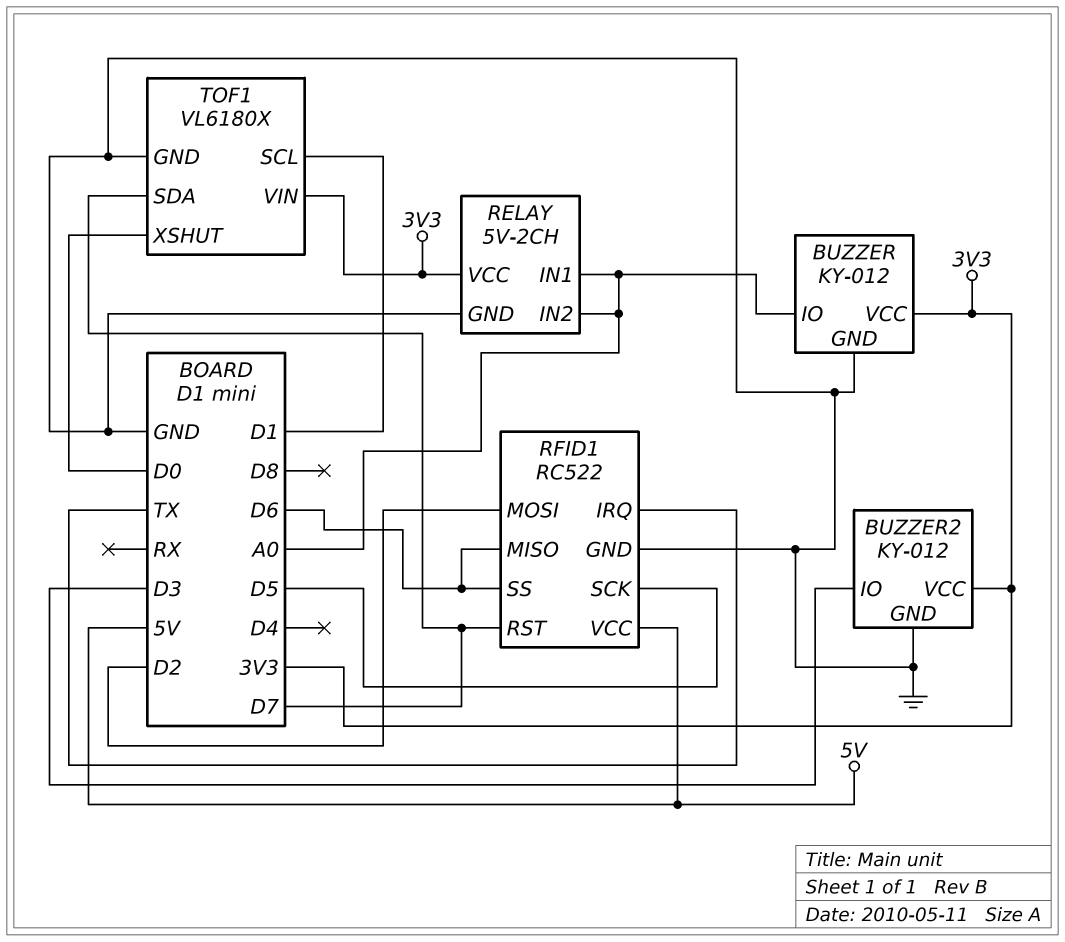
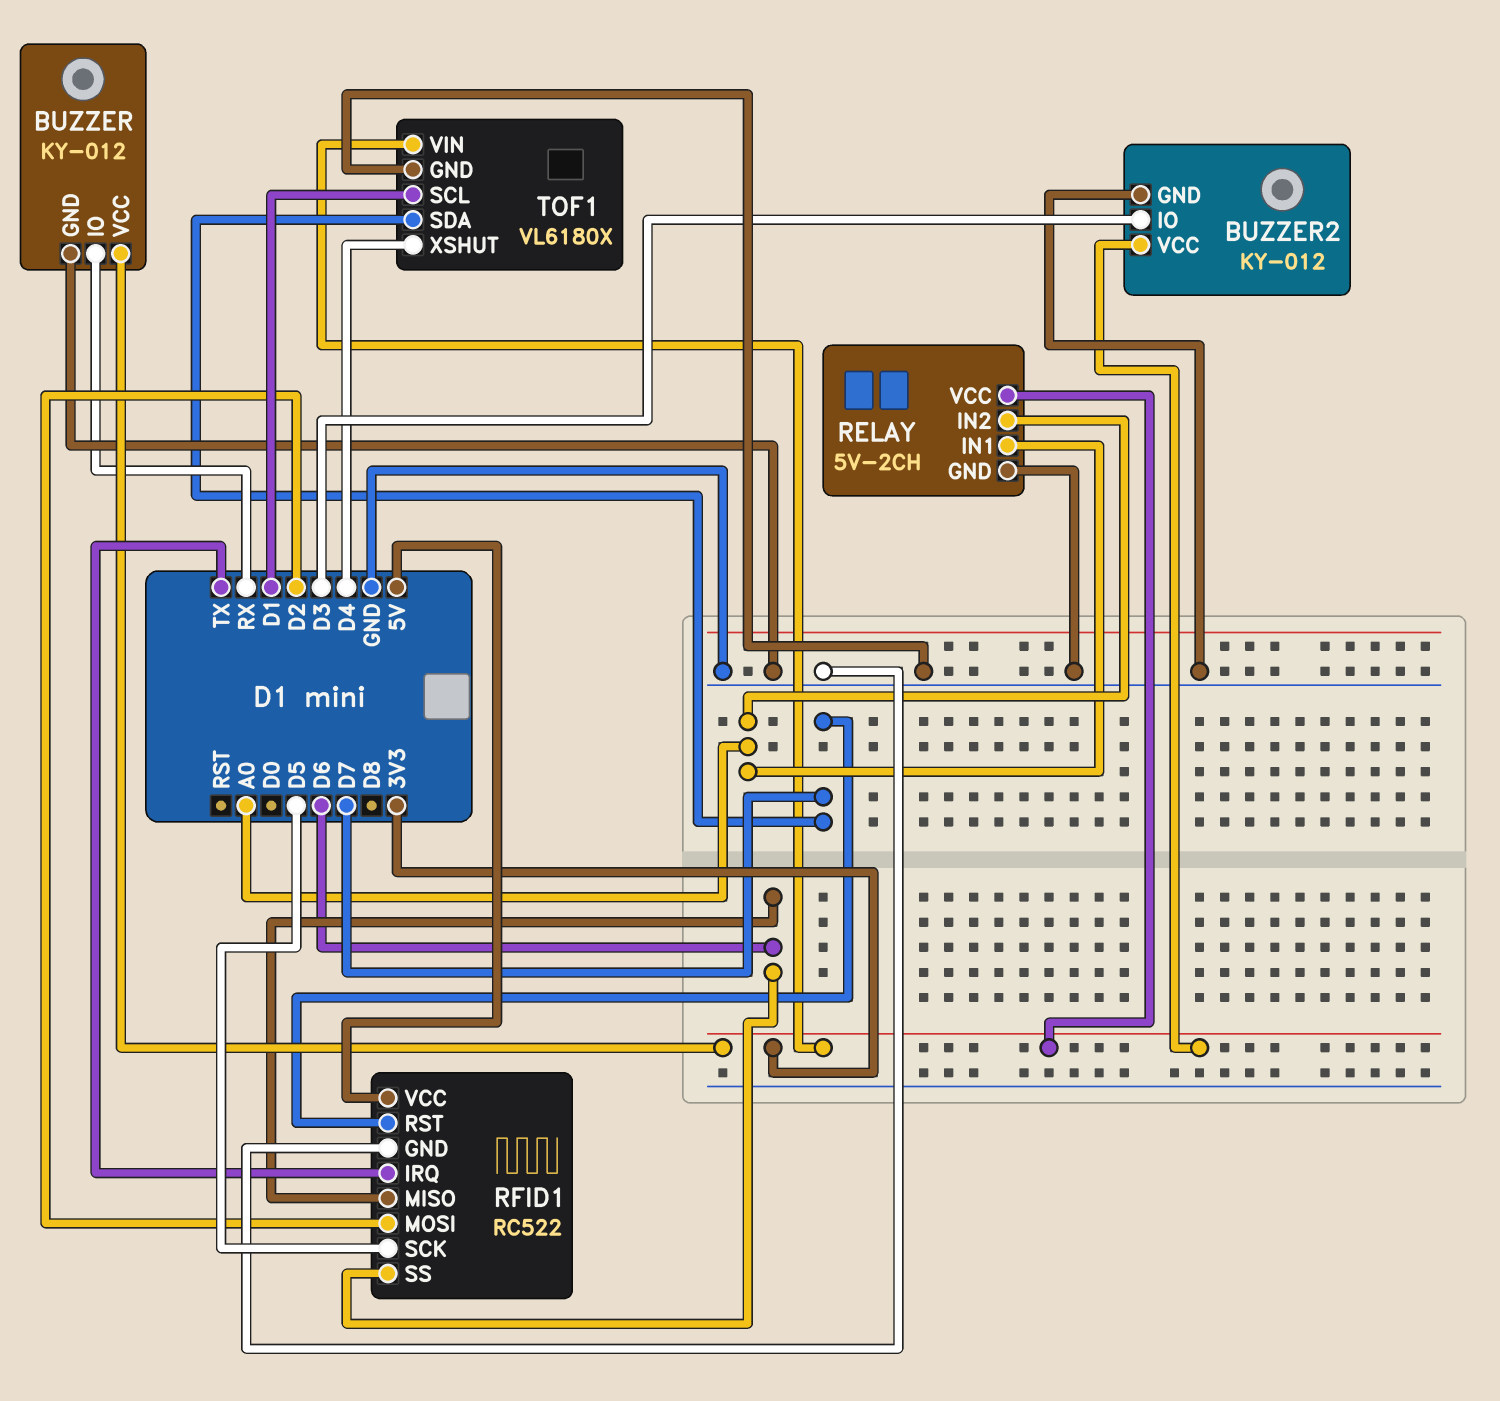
BUZZER pin IO: A0 -> RX
TOF1 pin XSHUT: D0 -> D4

